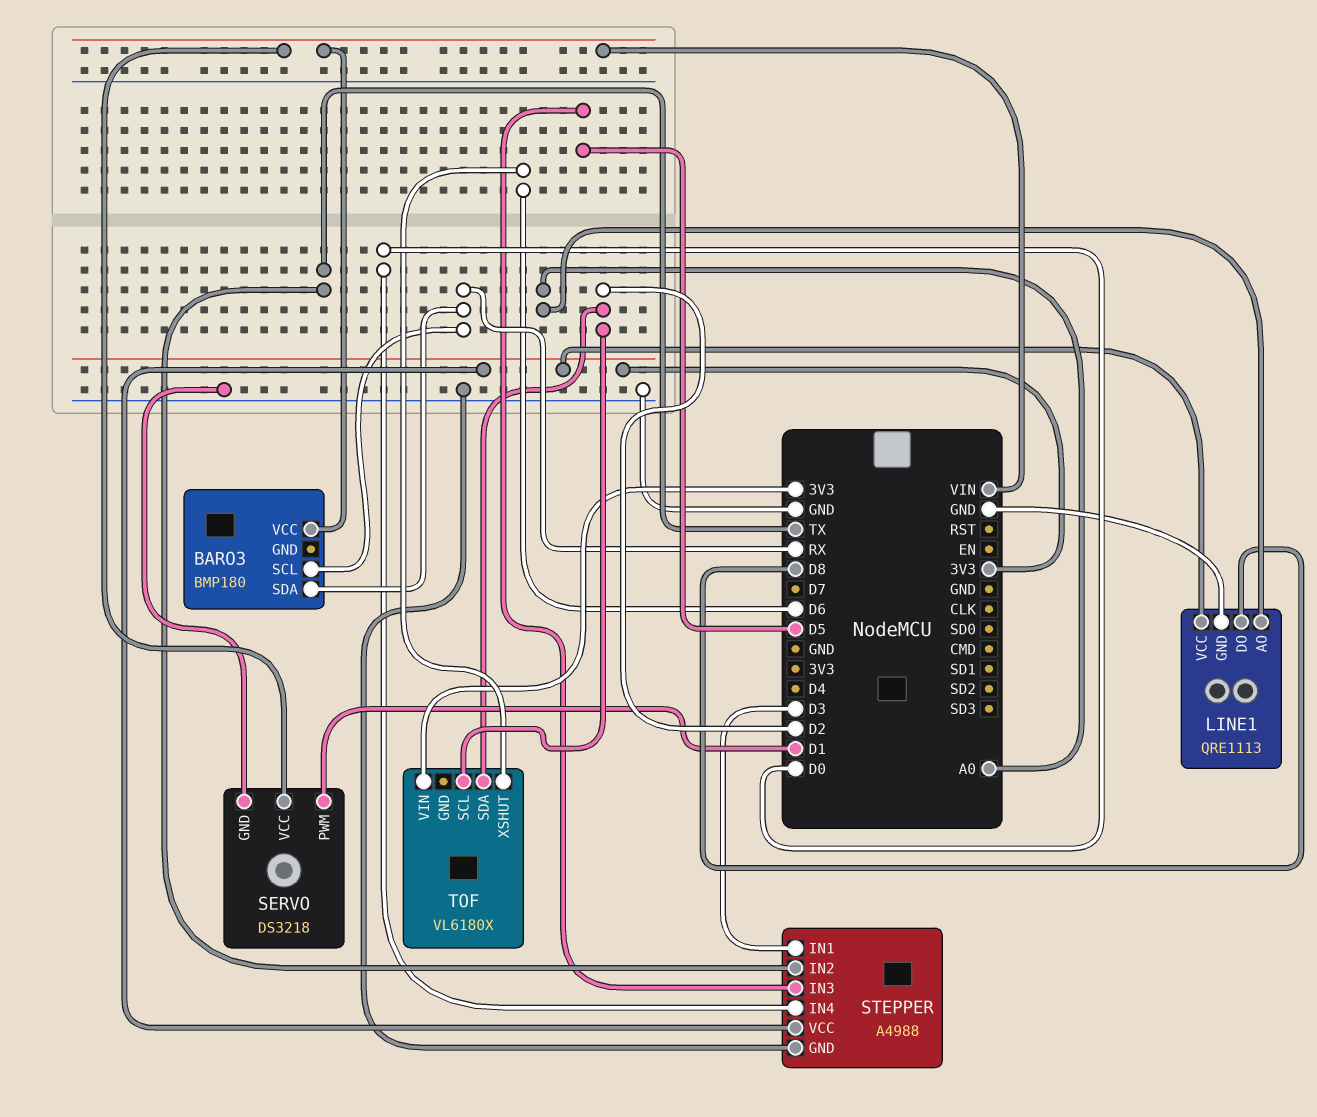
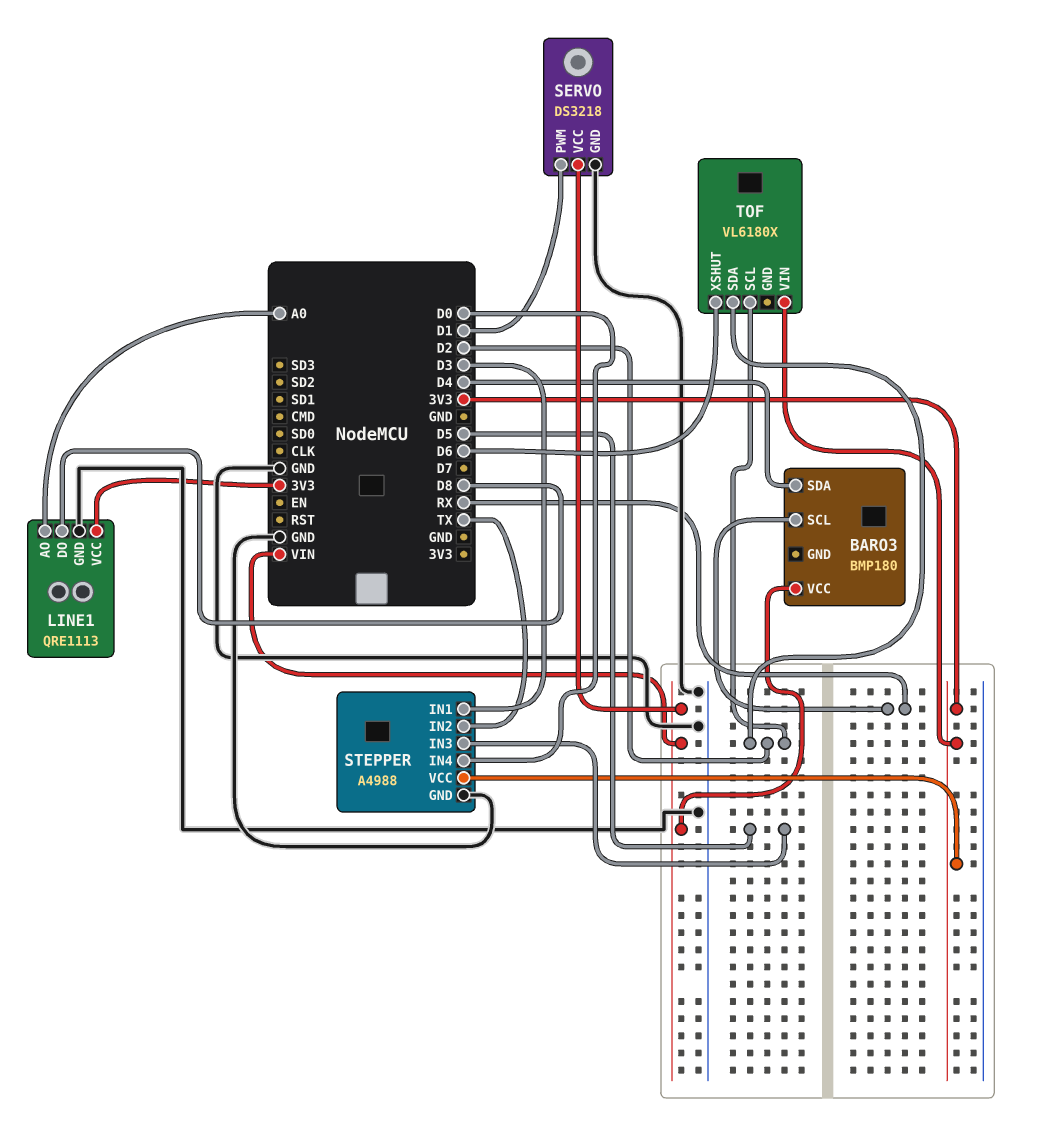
BARO3 pin SDA: RX -> D4

